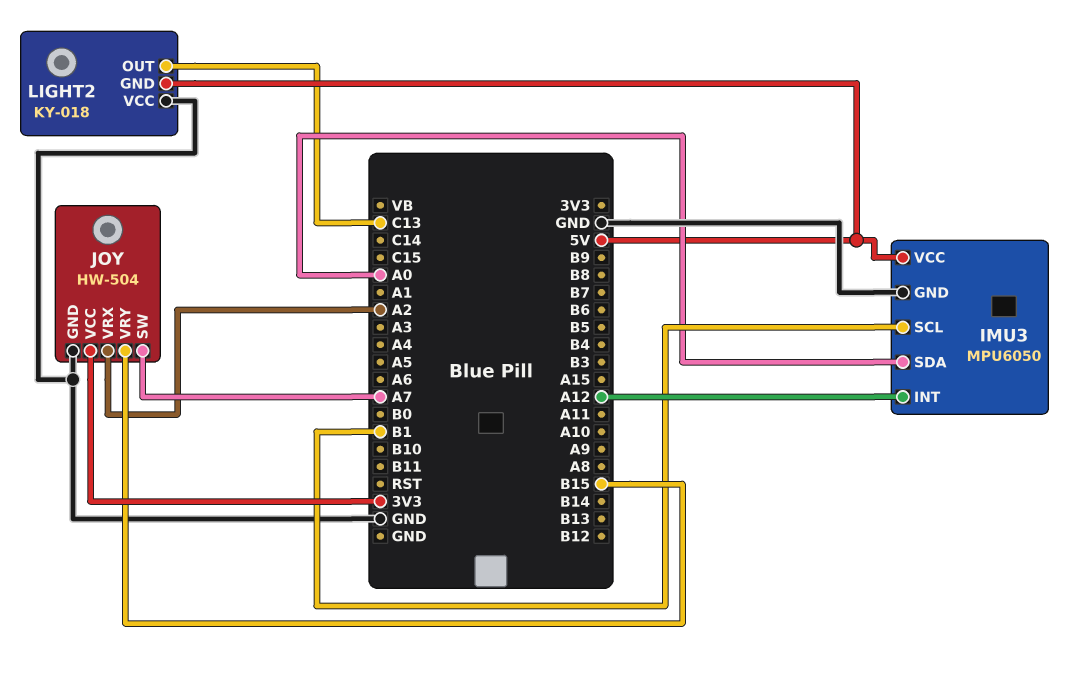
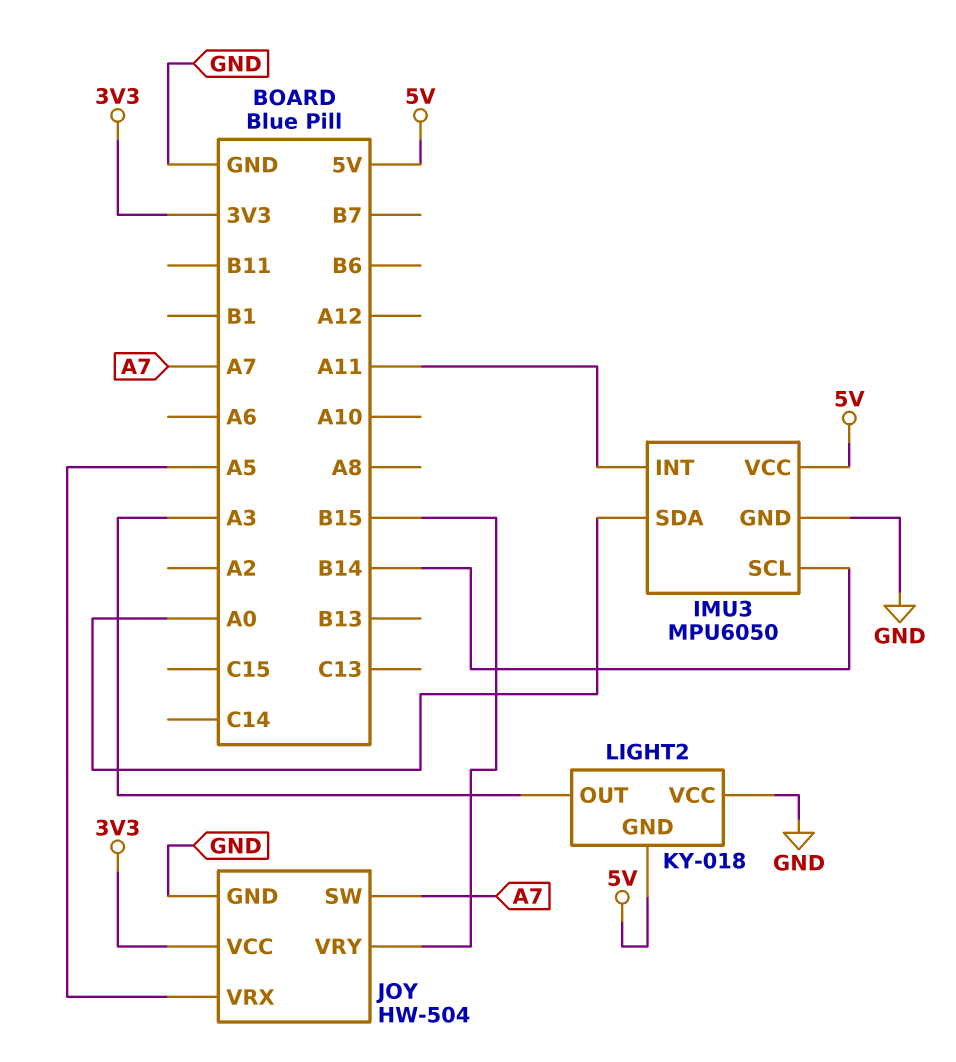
IMU3 pin INT: A12 -> A11
IMU3 pin SCL: B1 -> B14
JOY pin VRX: A2 -> A5
LIGHT2 pin OUT: C13 -> A3

